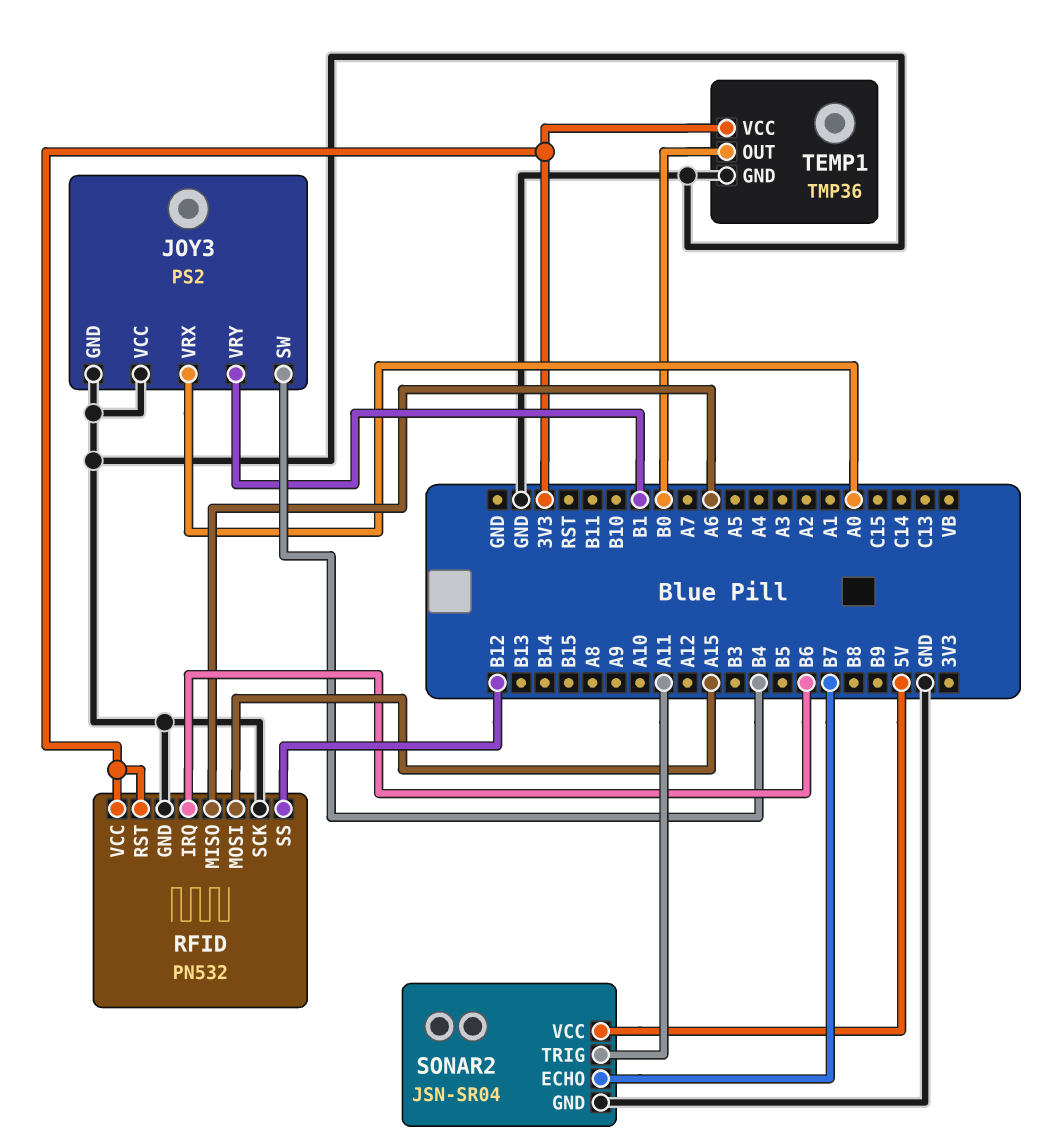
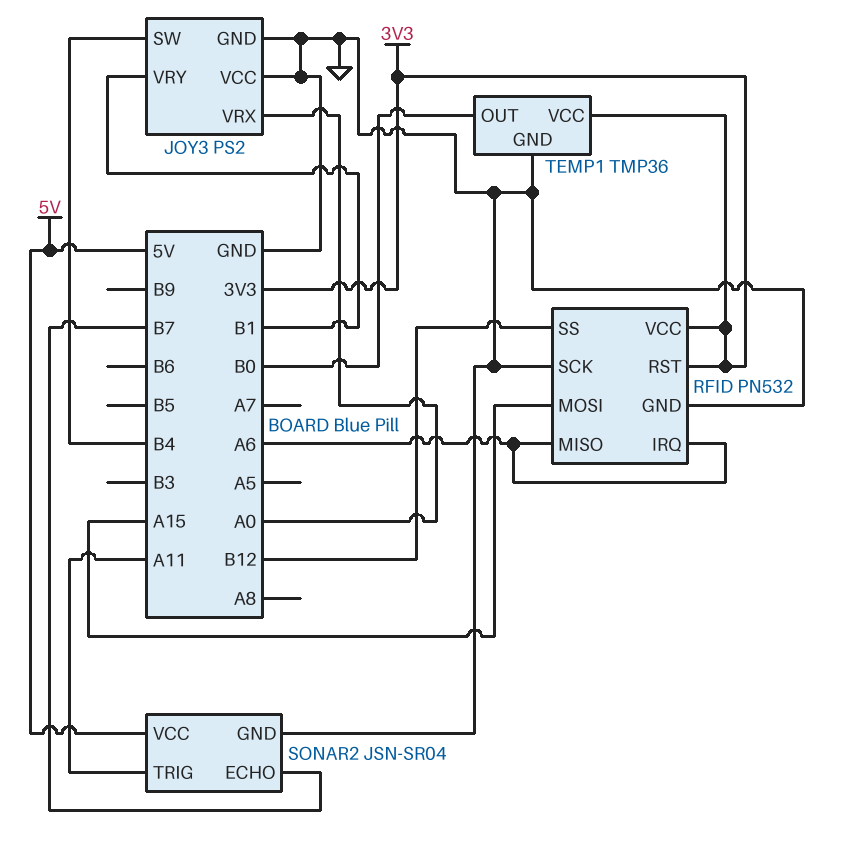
RFID pin IRQ: B6 -> A6

